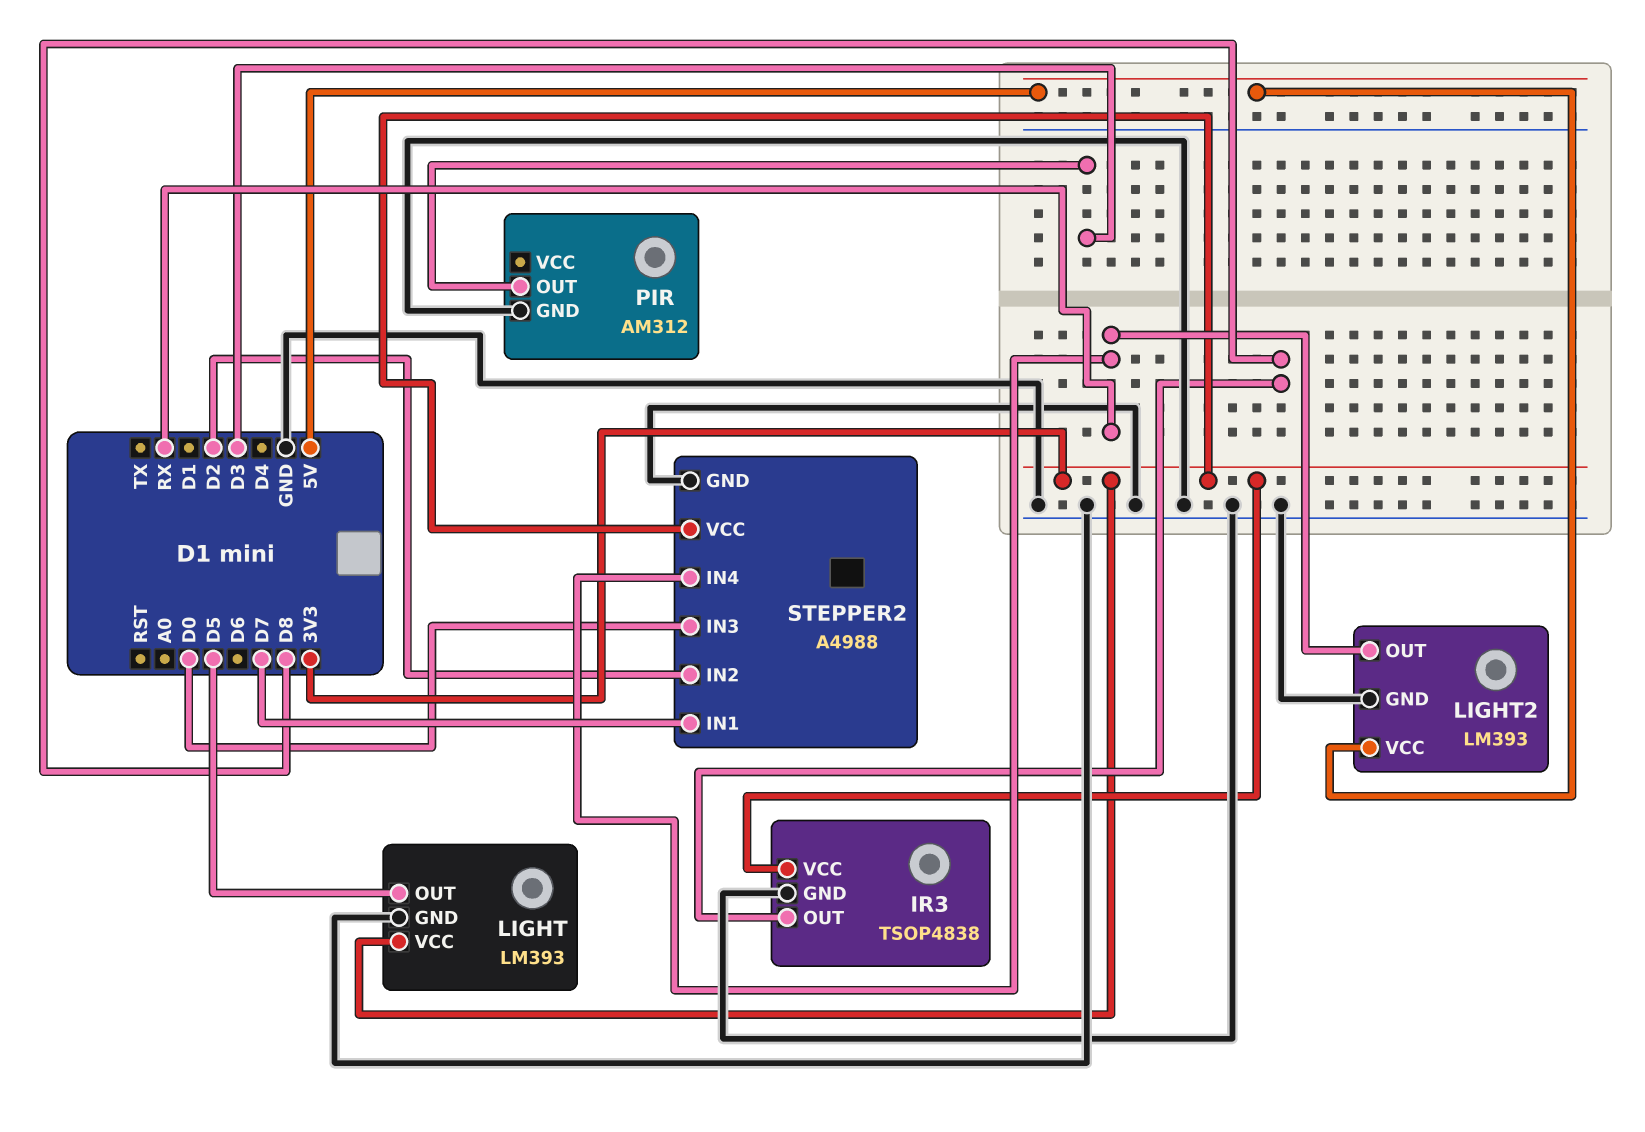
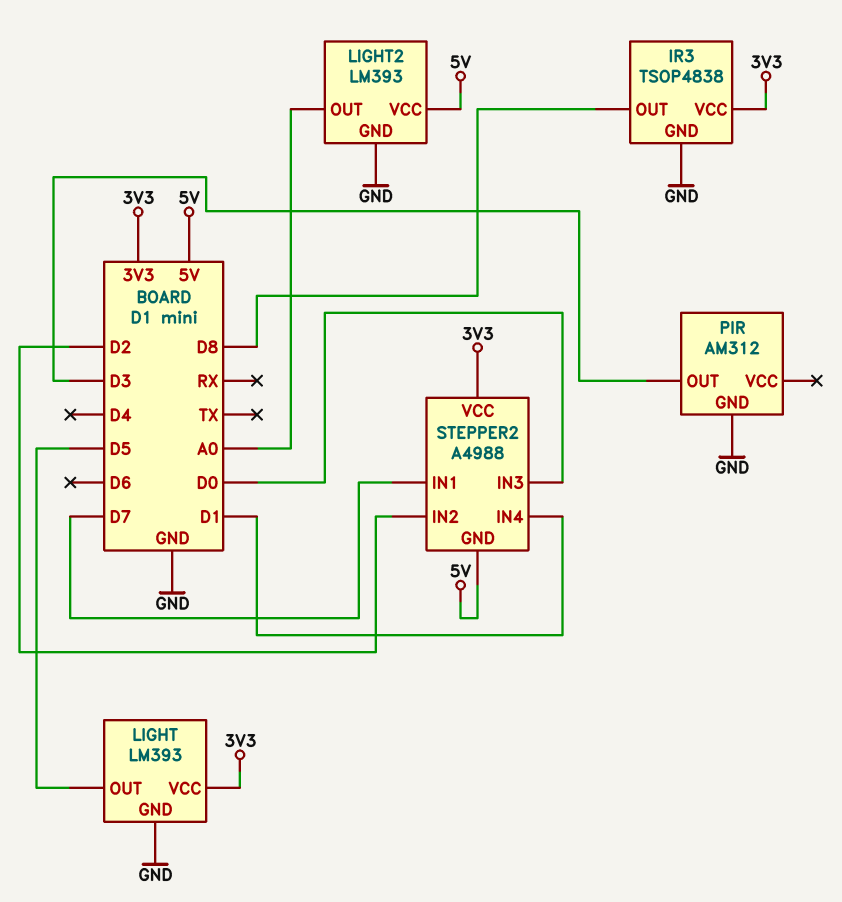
LIGHT2 pin OUT: RX -> A0
STEPPER2 pin GND: GND -> 5V
STEPPER2 pin IN4: RX -> D1

